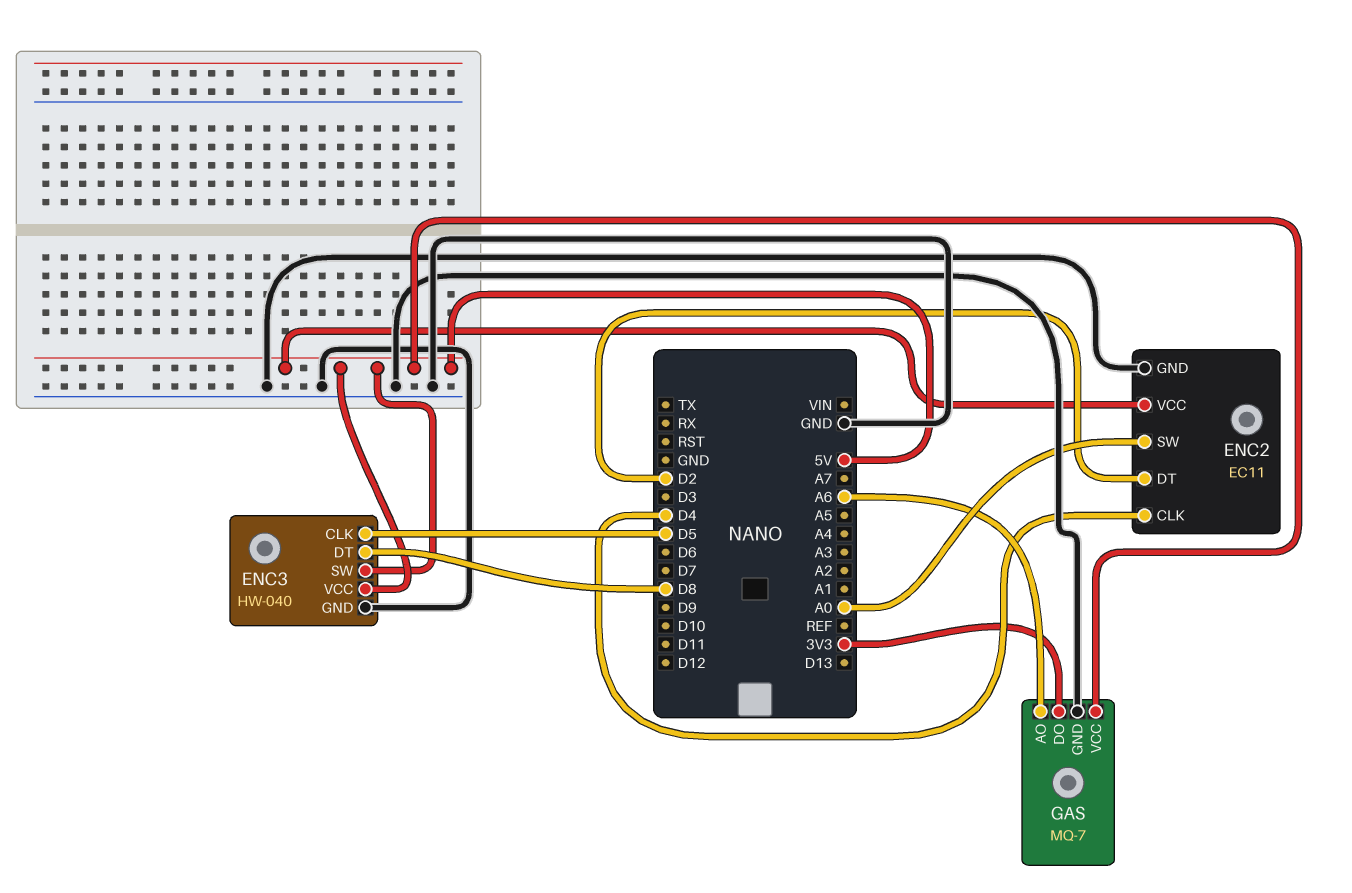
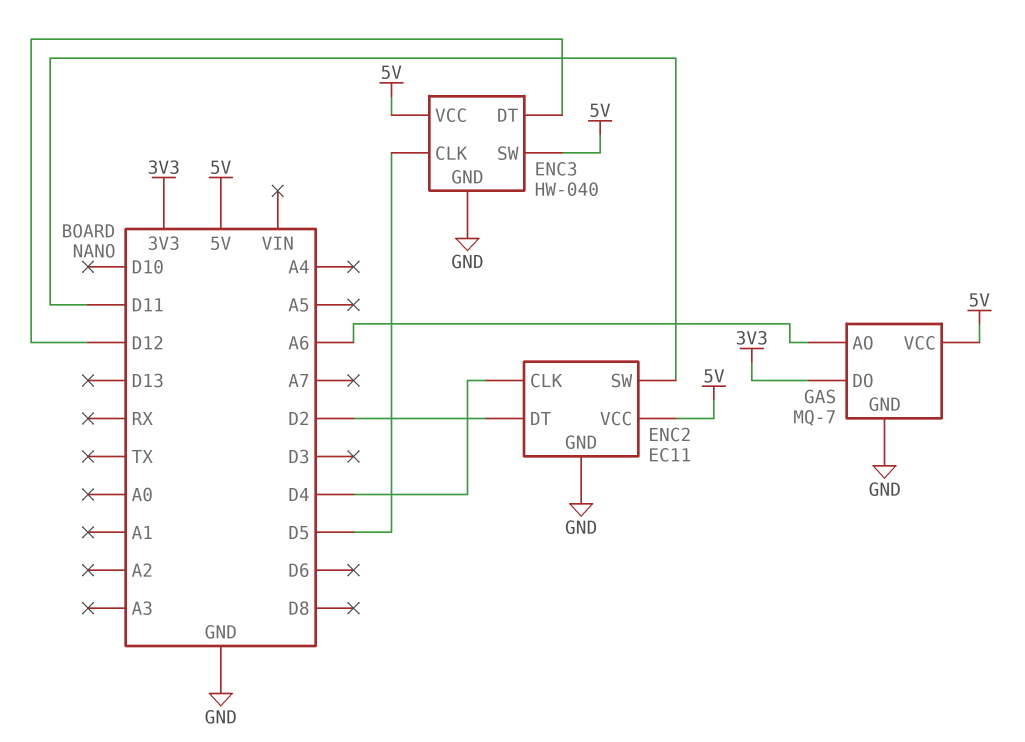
ENC2 pin SW: A0 -> D11
ENC3 pin DT: D8 -> D12

